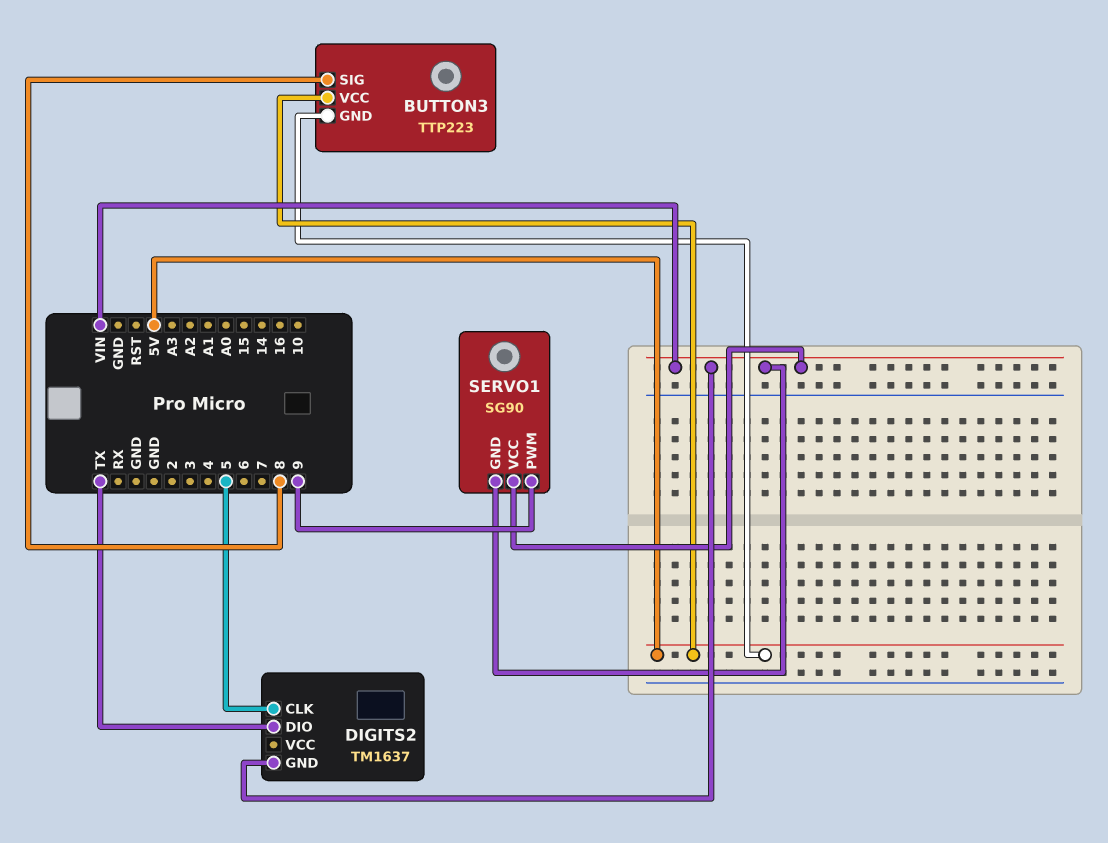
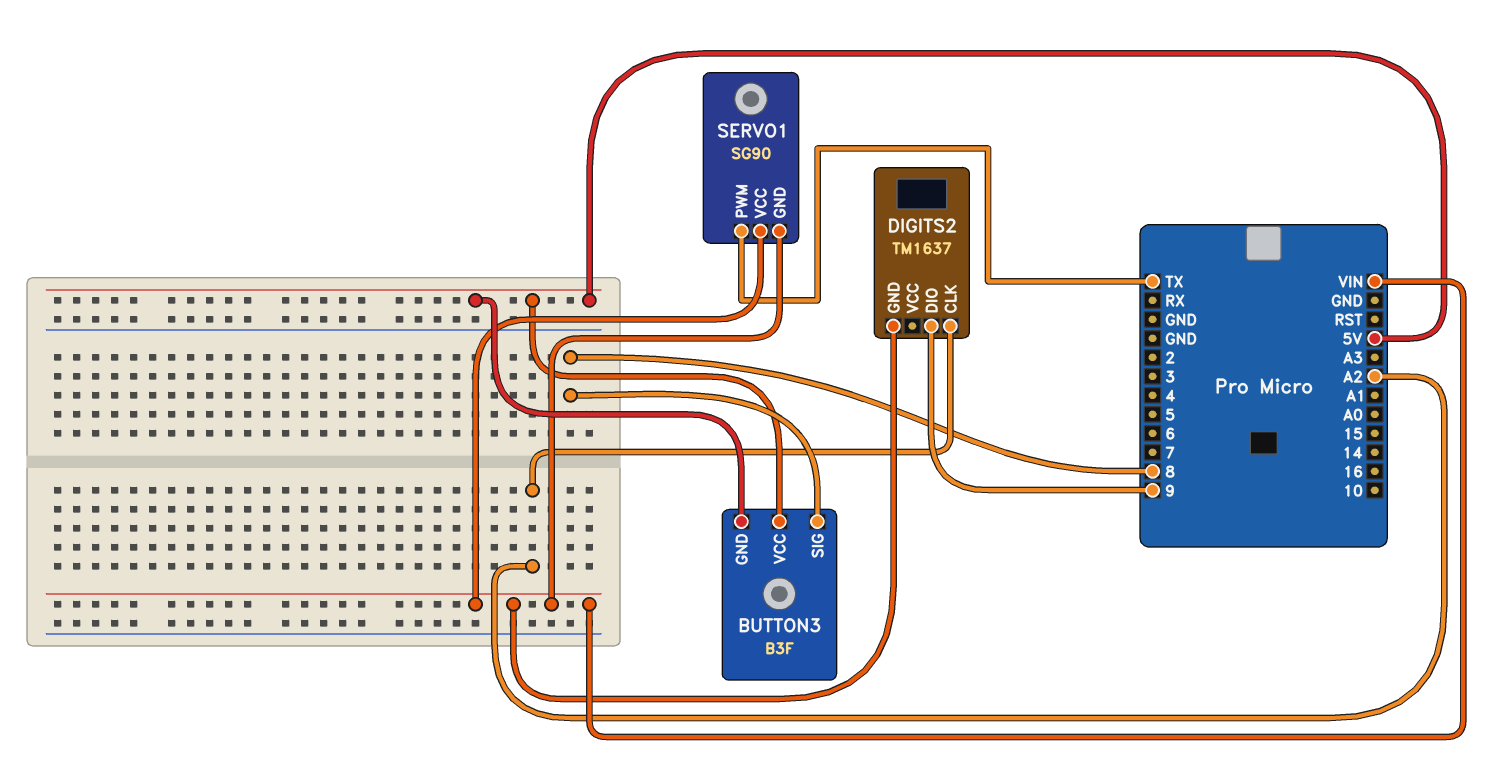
BUTTON3: TTP223 -> B3F
DIGITS2 pin CLK: 5 -> A2
DIGITS2 pin DIO: TX -> 9
SERVO1 pin PWM: 9 -> TX

